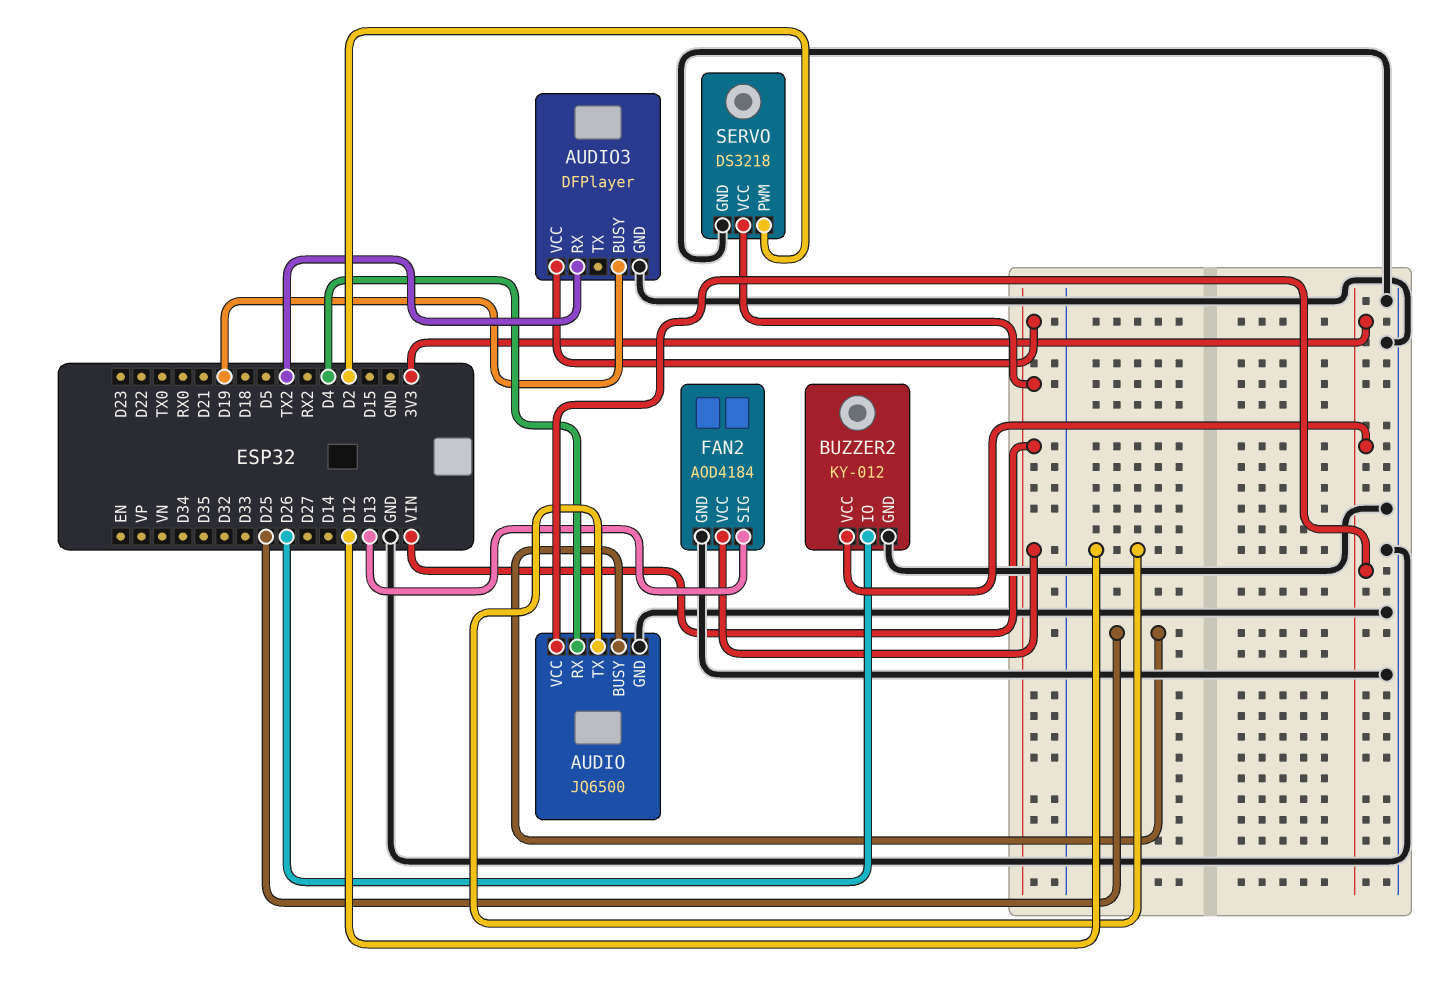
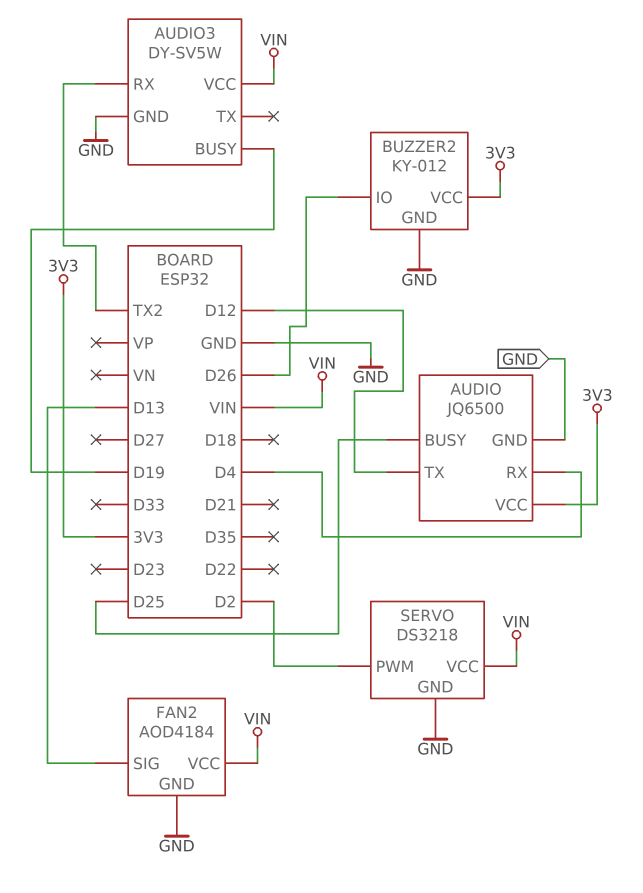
AUDIO3: DFPlayer -> DY-SV5W

